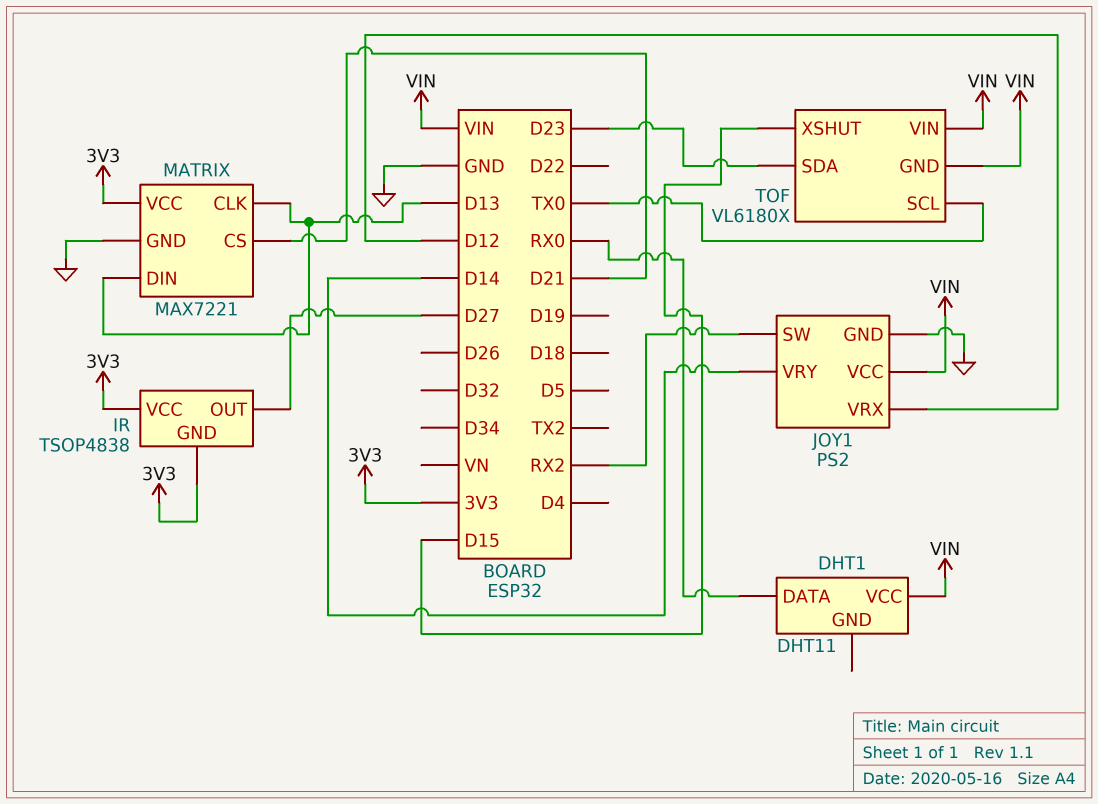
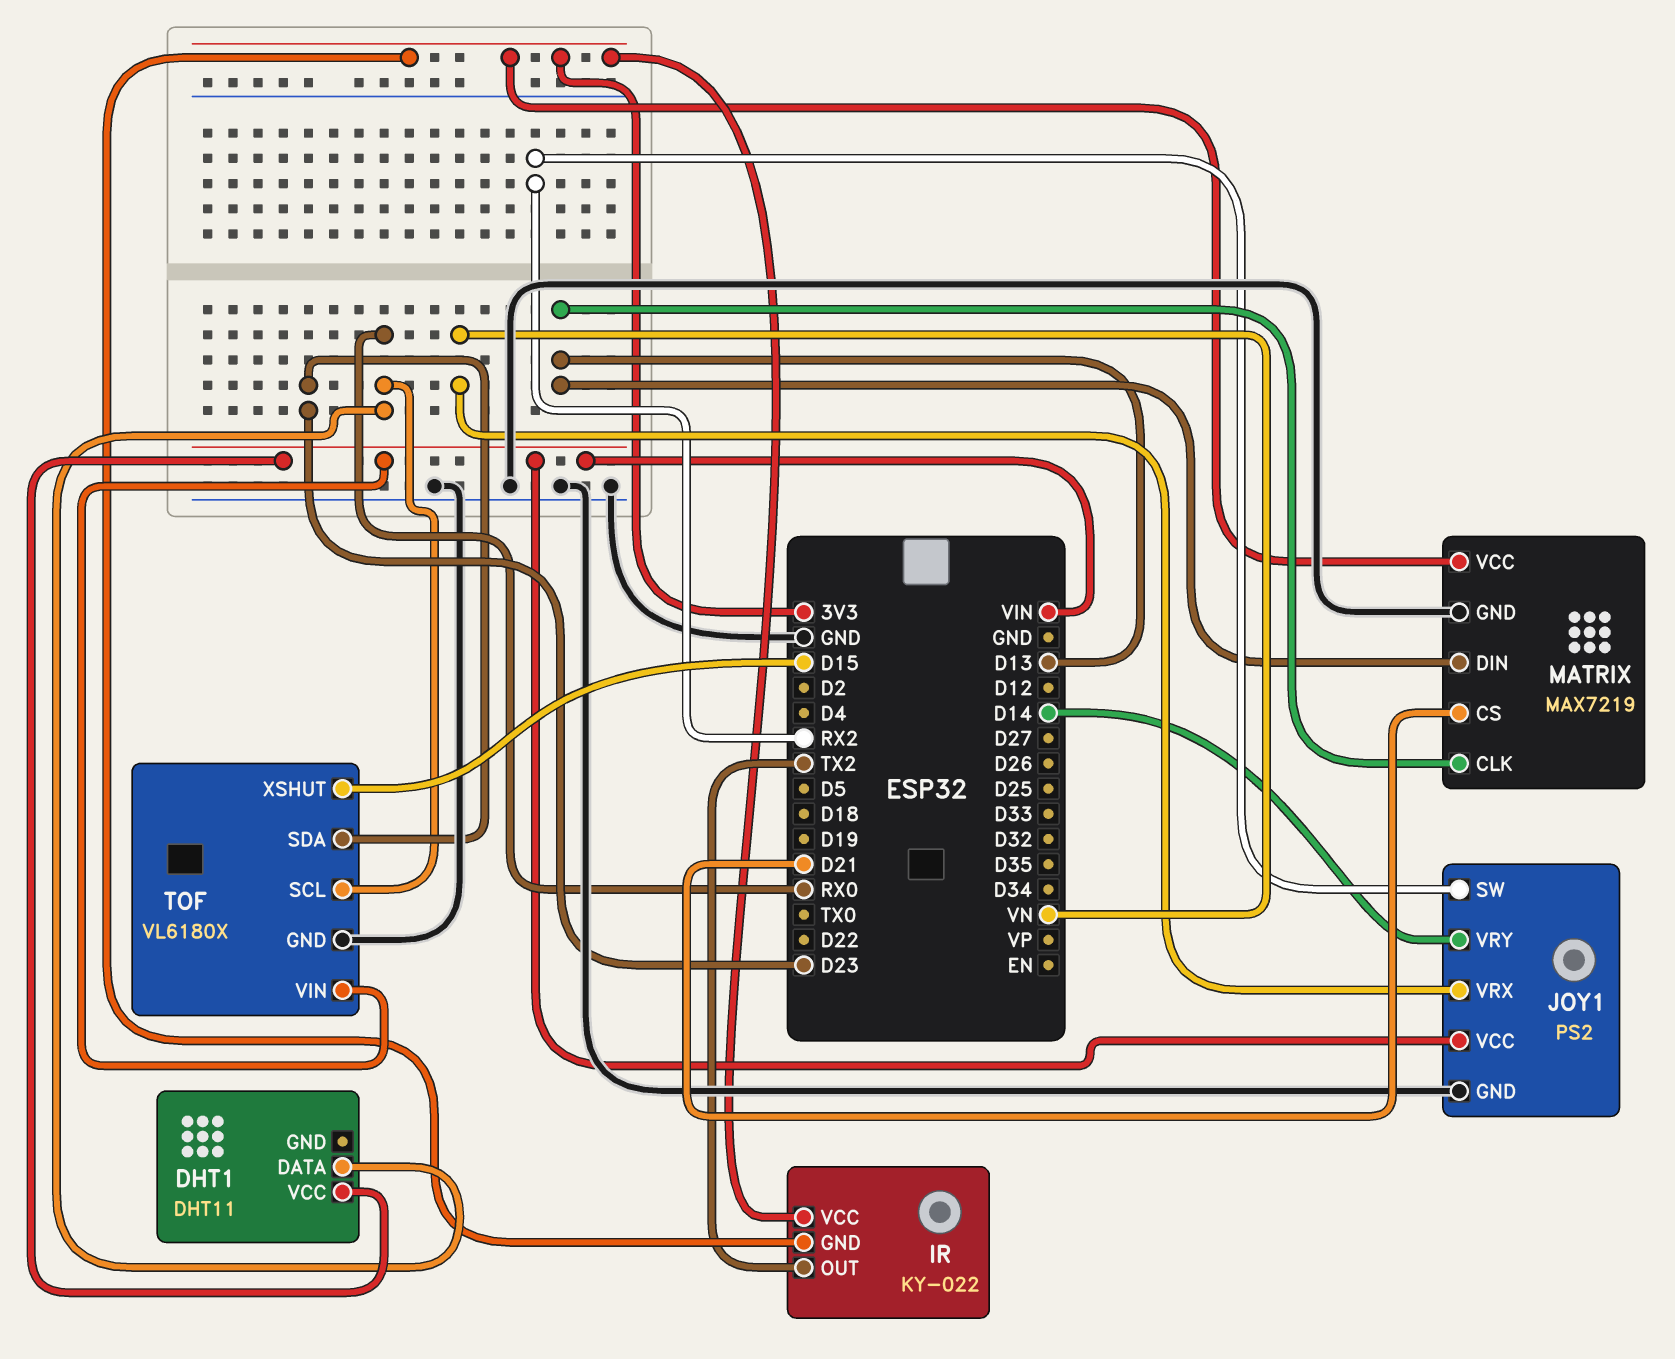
IR: TSOP4838 -> KY-022
IR pin OUT: D27 -> TX2
JOY1 pin VRX: D12 -> VN
MATRIX: MAX7221 -> MAX7219
TOF pin GND: VIN -> GND
TOF pin SCL: TX0 -> RX0

